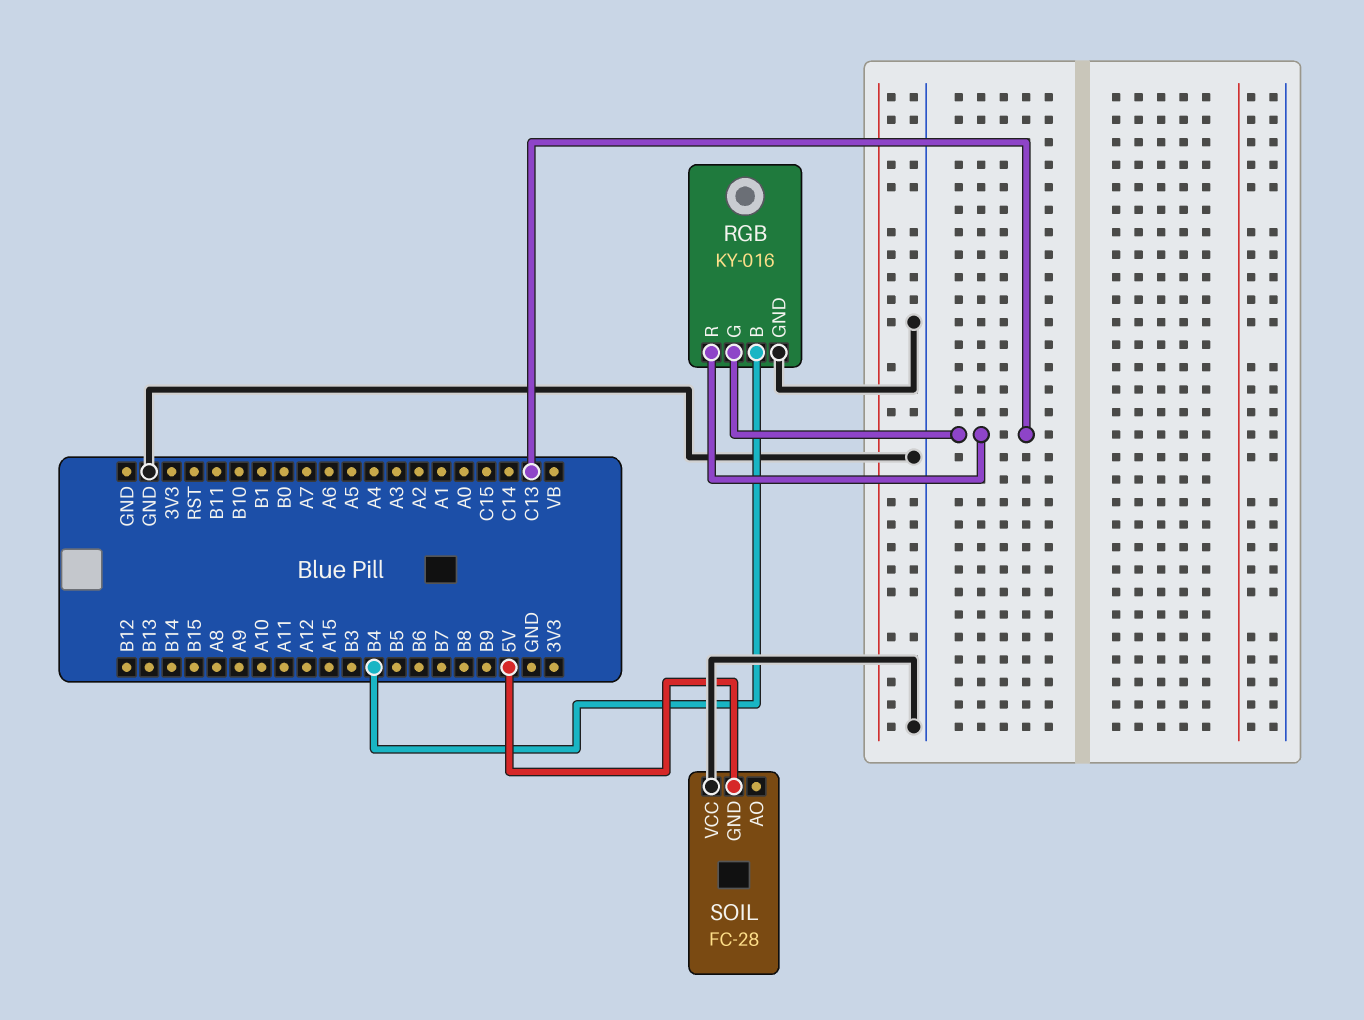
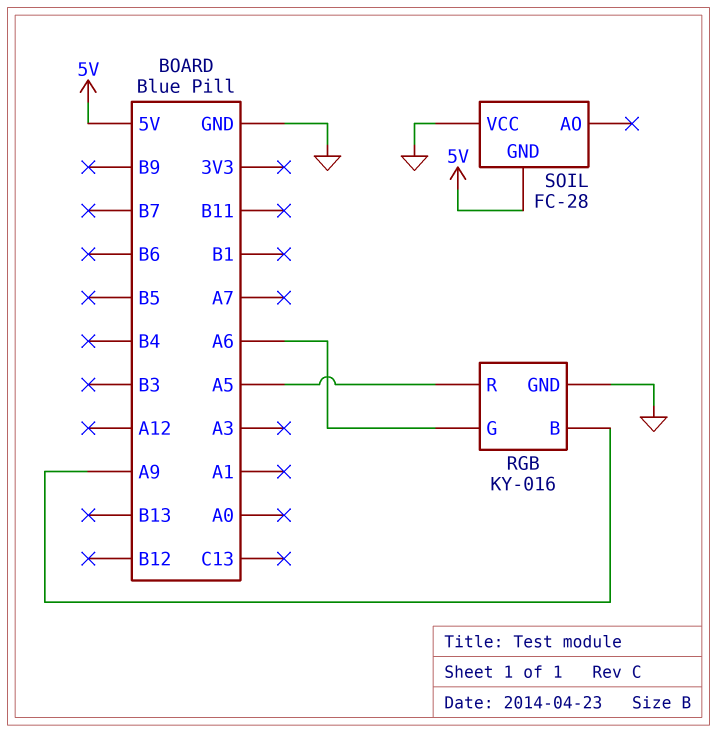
RGB pin B: B4 -> A9
RGB pin G: C13 -> A6
RGB pin R: C13 -> A5

